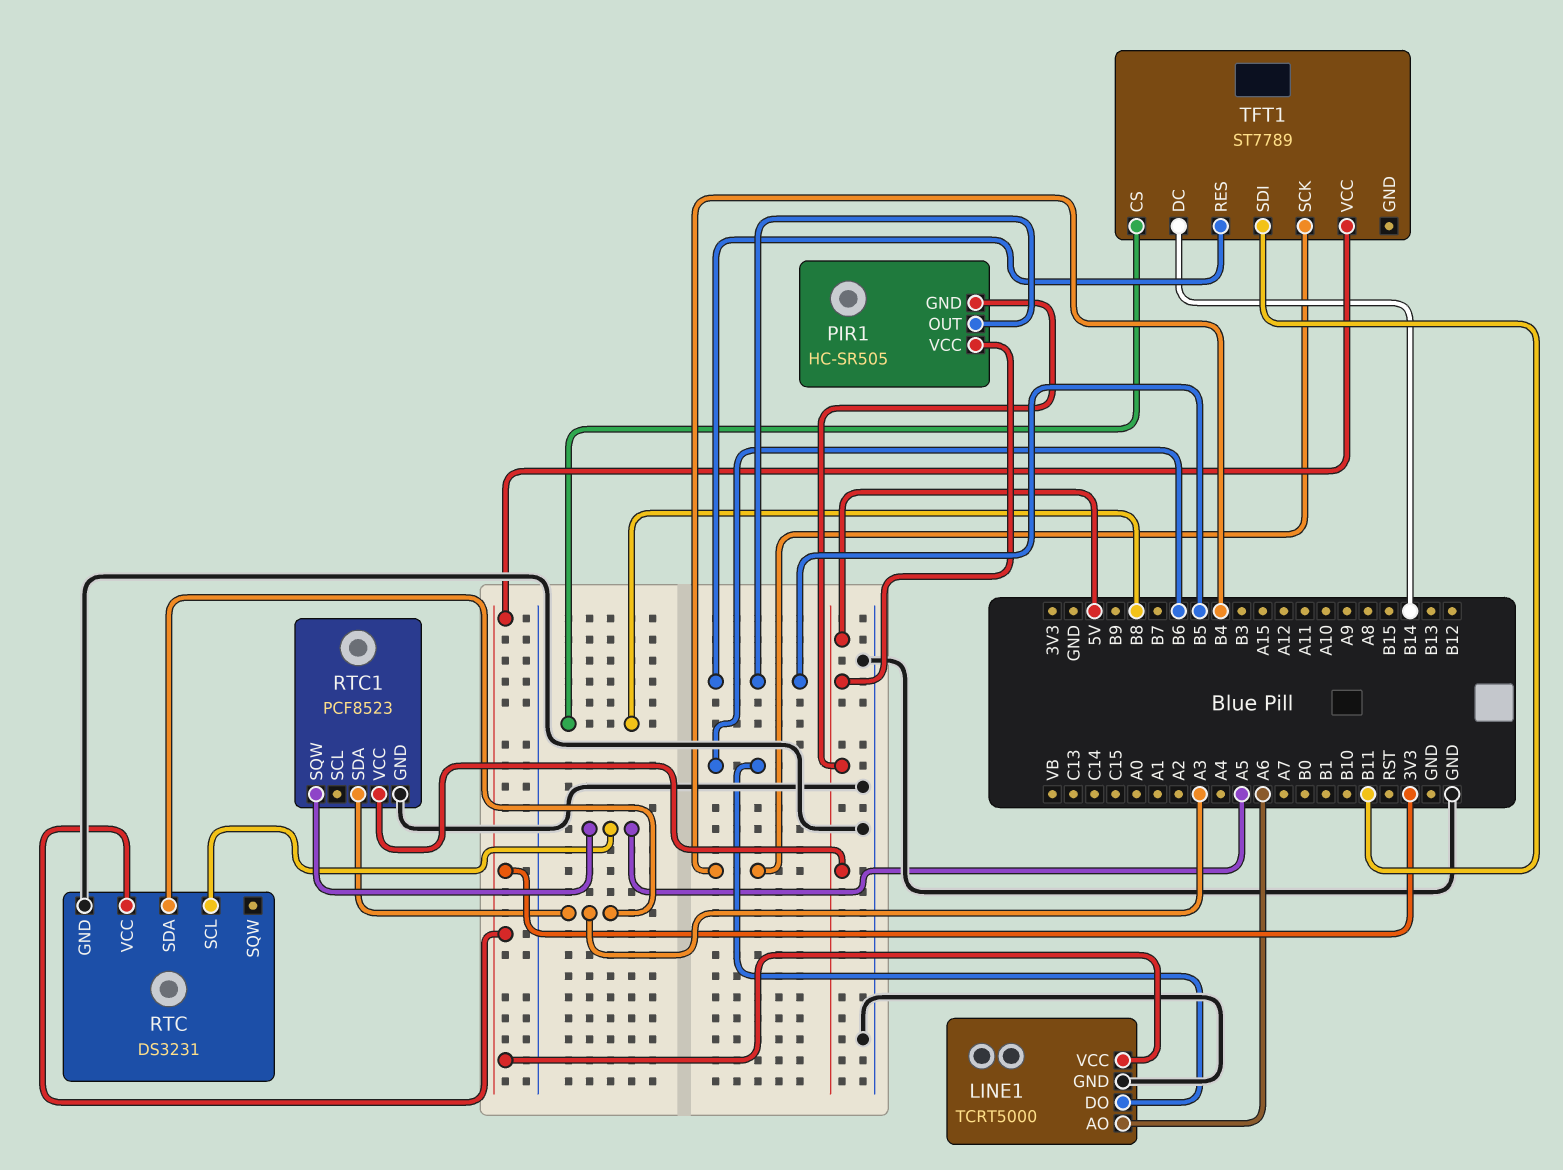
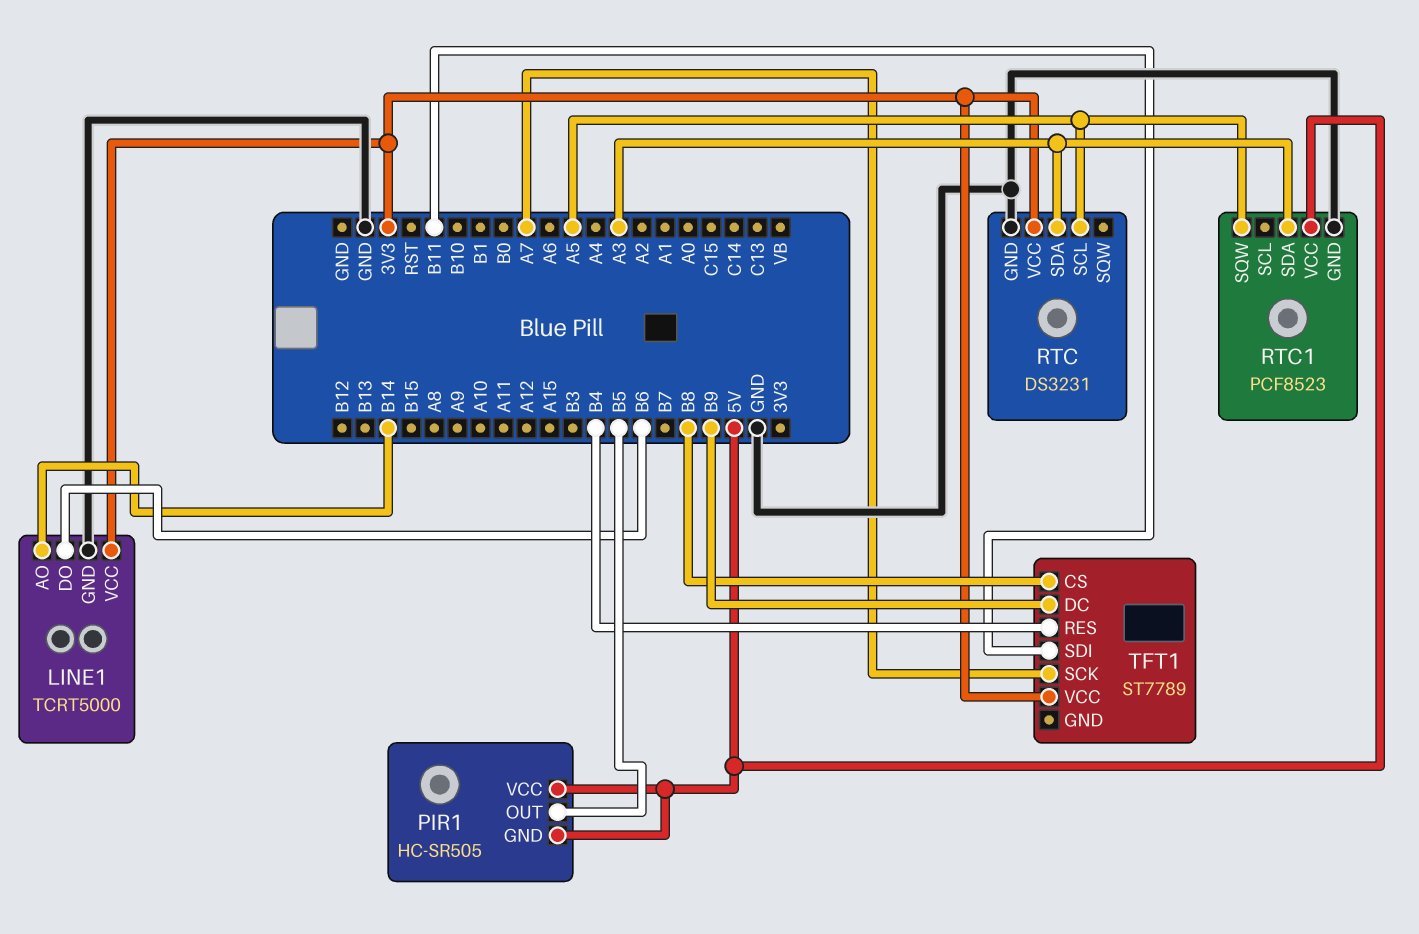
LINE1 pin AO: A6 -> B14
TFT1 pin DC: B14 -> B9
TFT1 pin RES: B5 -> B4
TFT1 pin SCK: B4 -> A7

